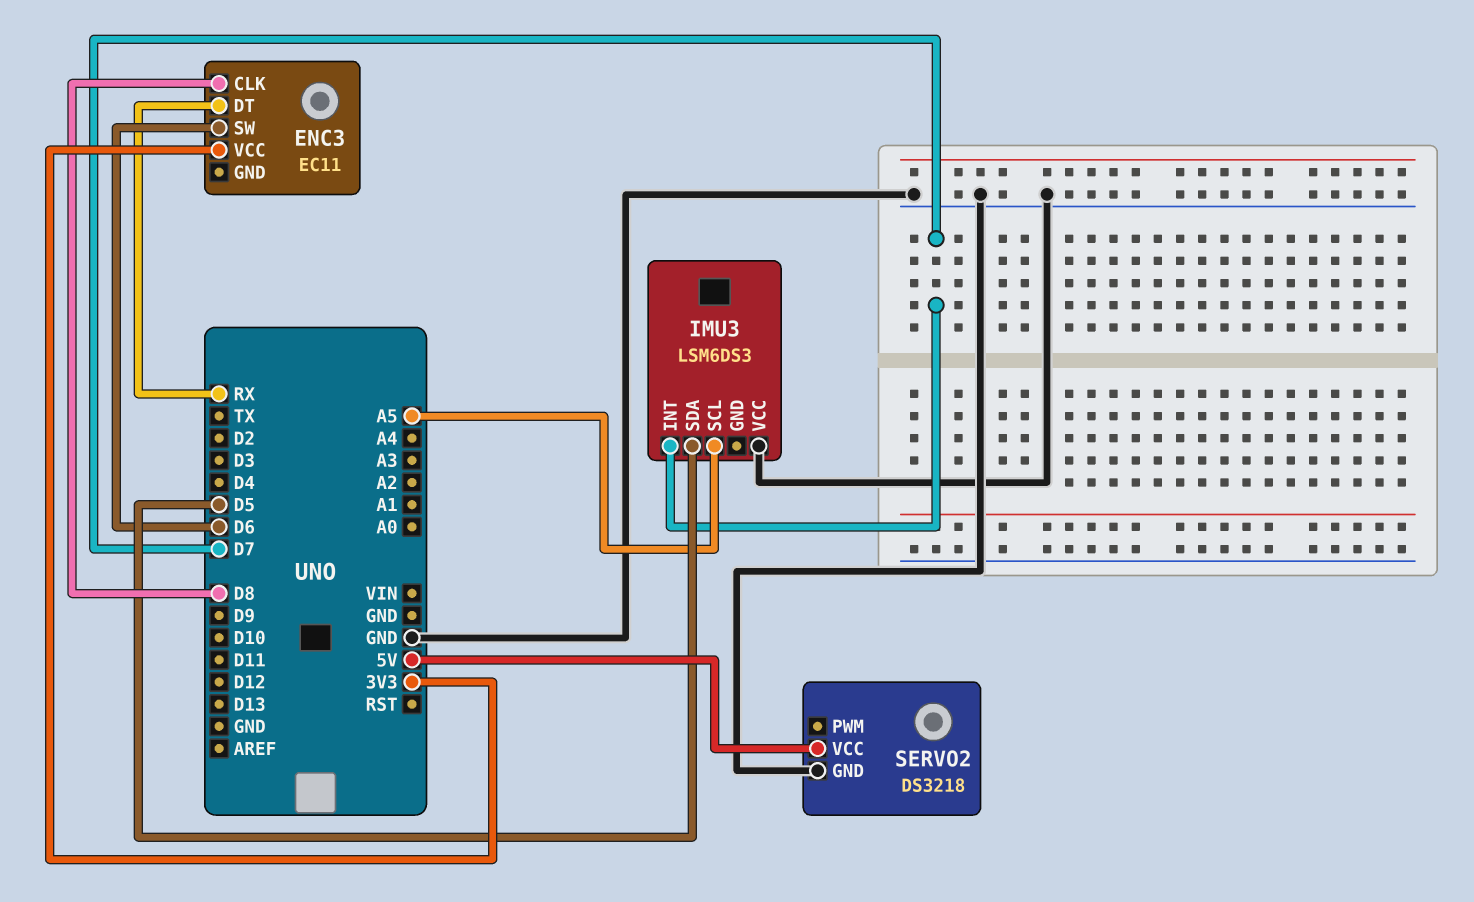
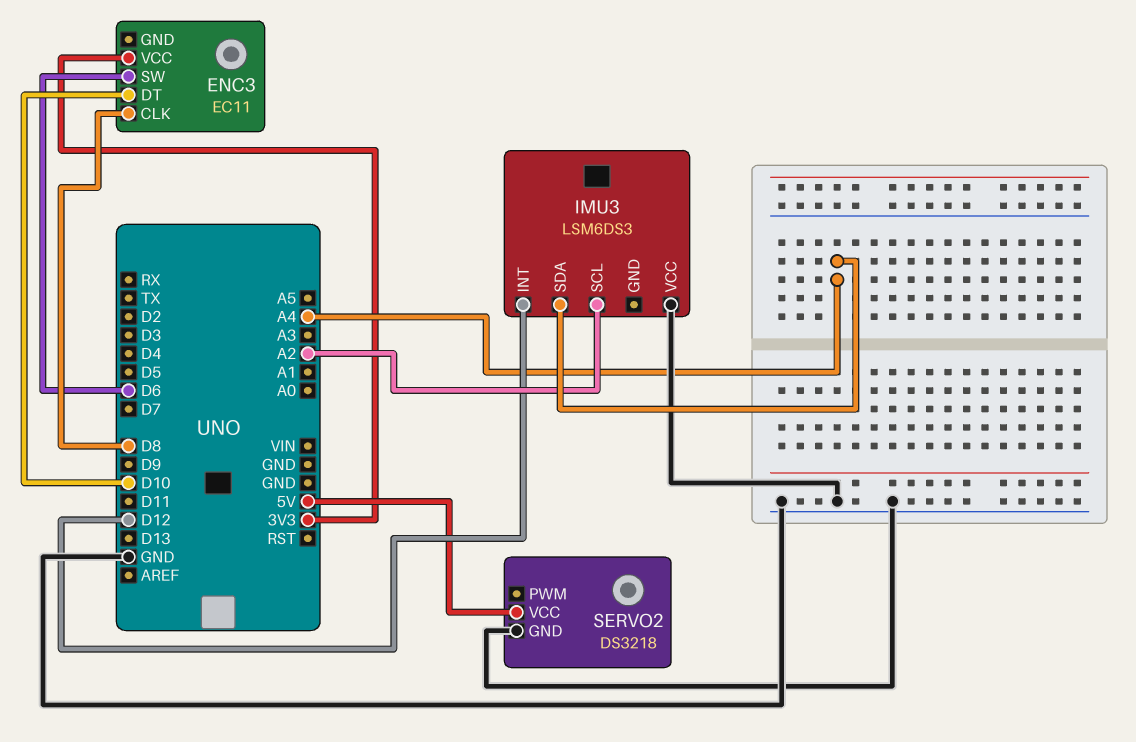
ENC3 pin DT: RX -> D10
IMU3 pin INT: D7 -> D12
IMU3 pin SCL: A5 -> A2
IMU3 pin SDA: D5 -> A4

